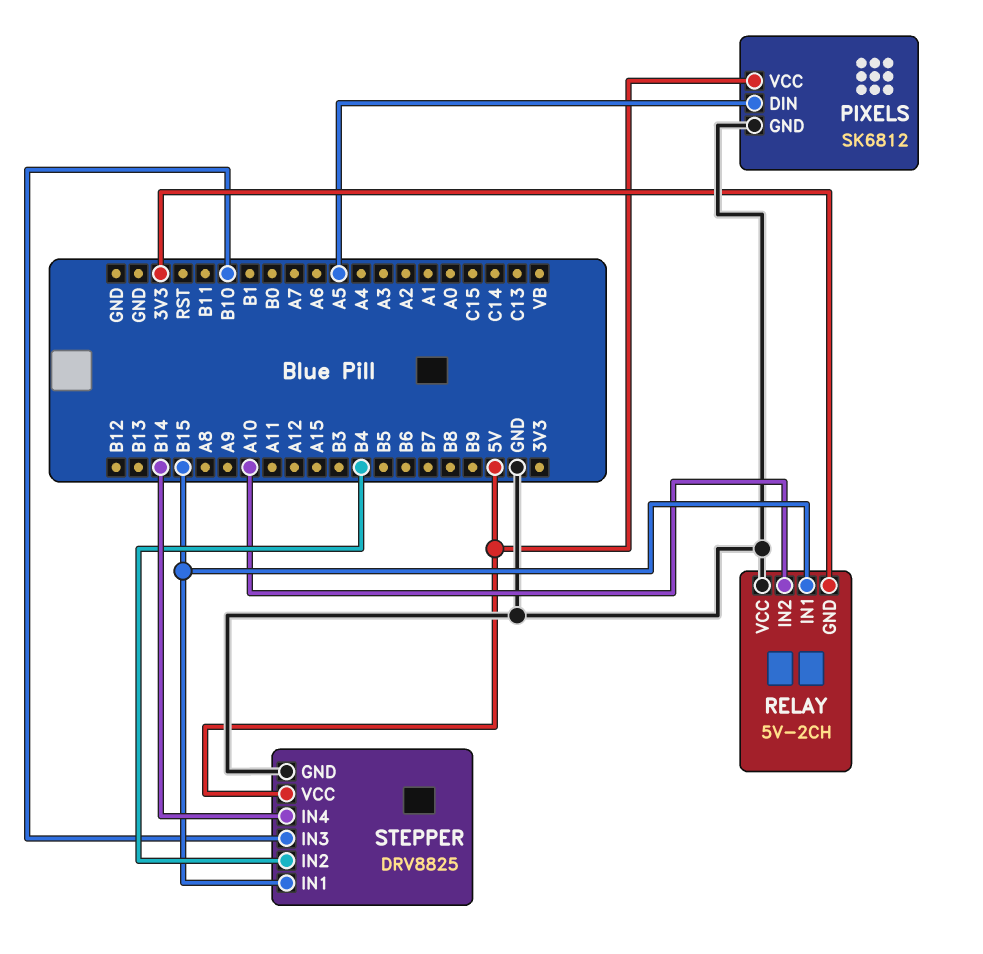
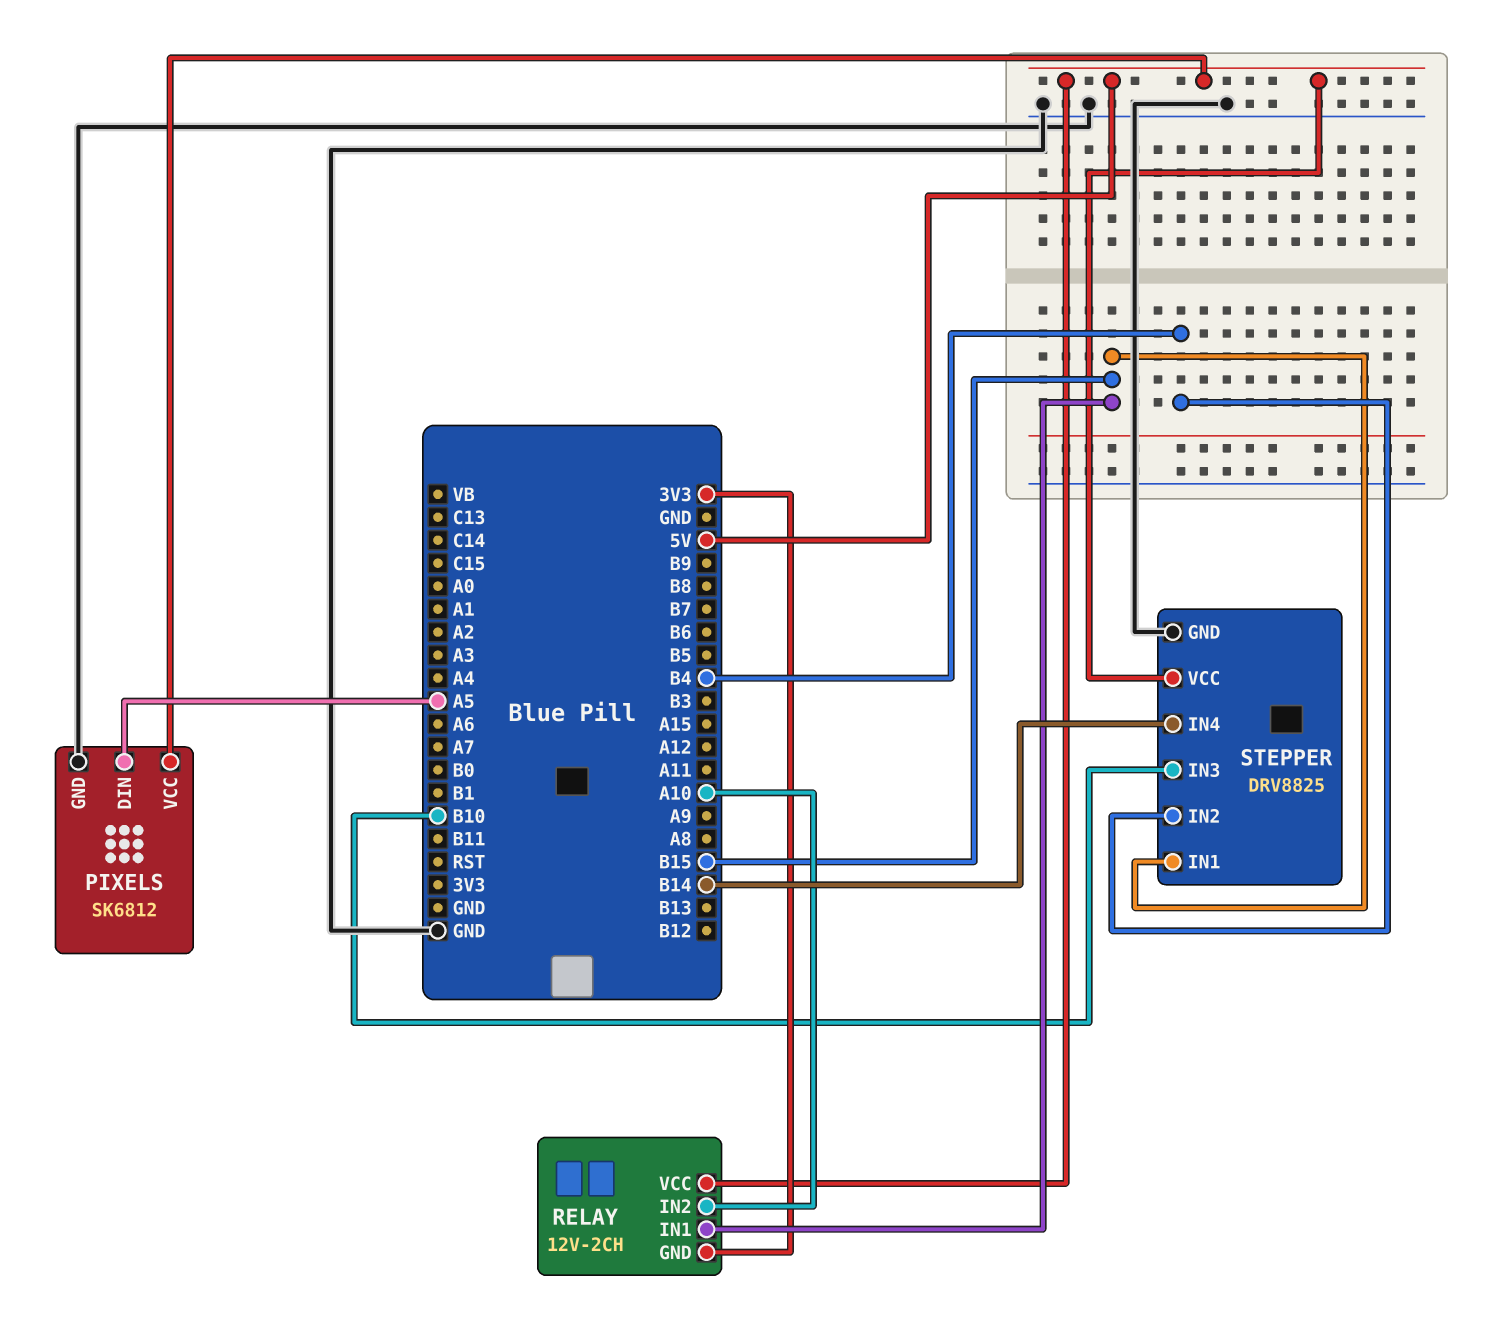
RELAY: 5V-2CH -> 12V-2CH
RELAY pin VCC: GND -> 5V

